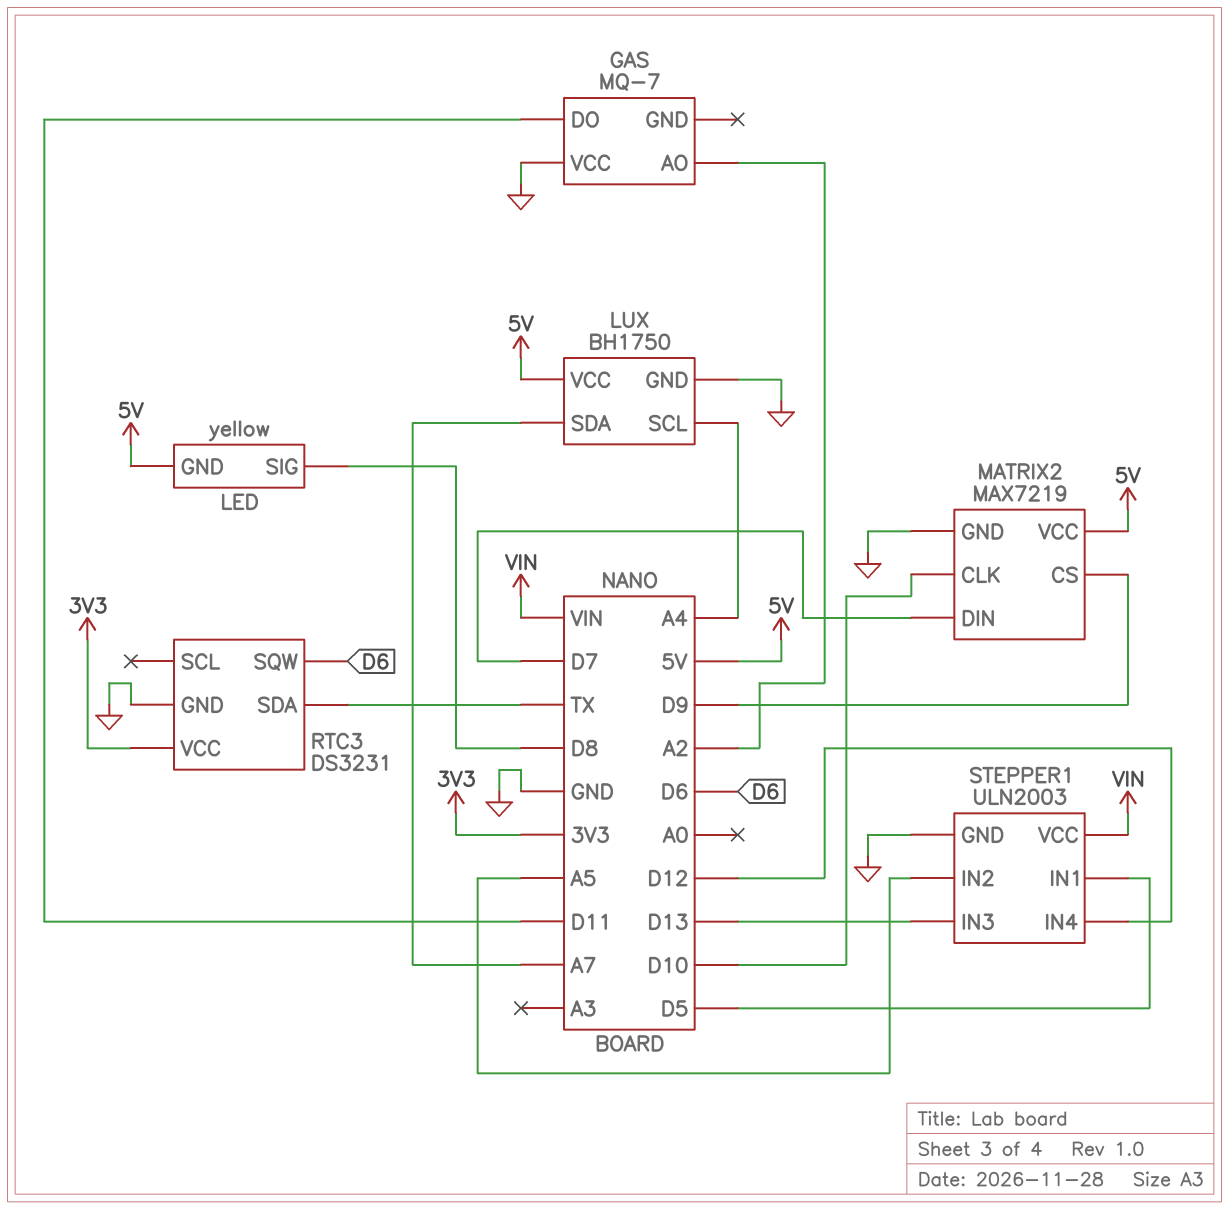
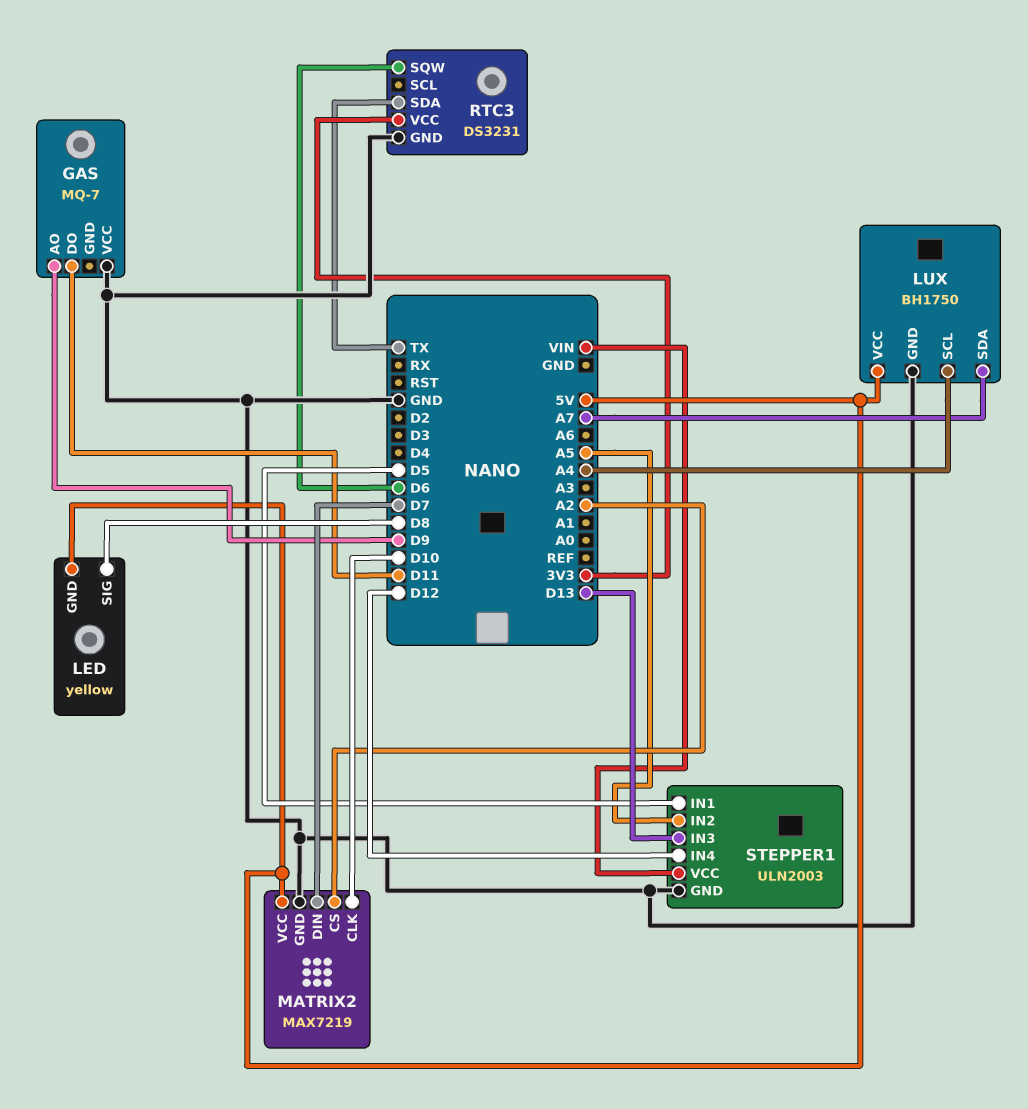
GAS pin AO: A2 -> D9
MATRIX2 pin CS: D9 -> A2

